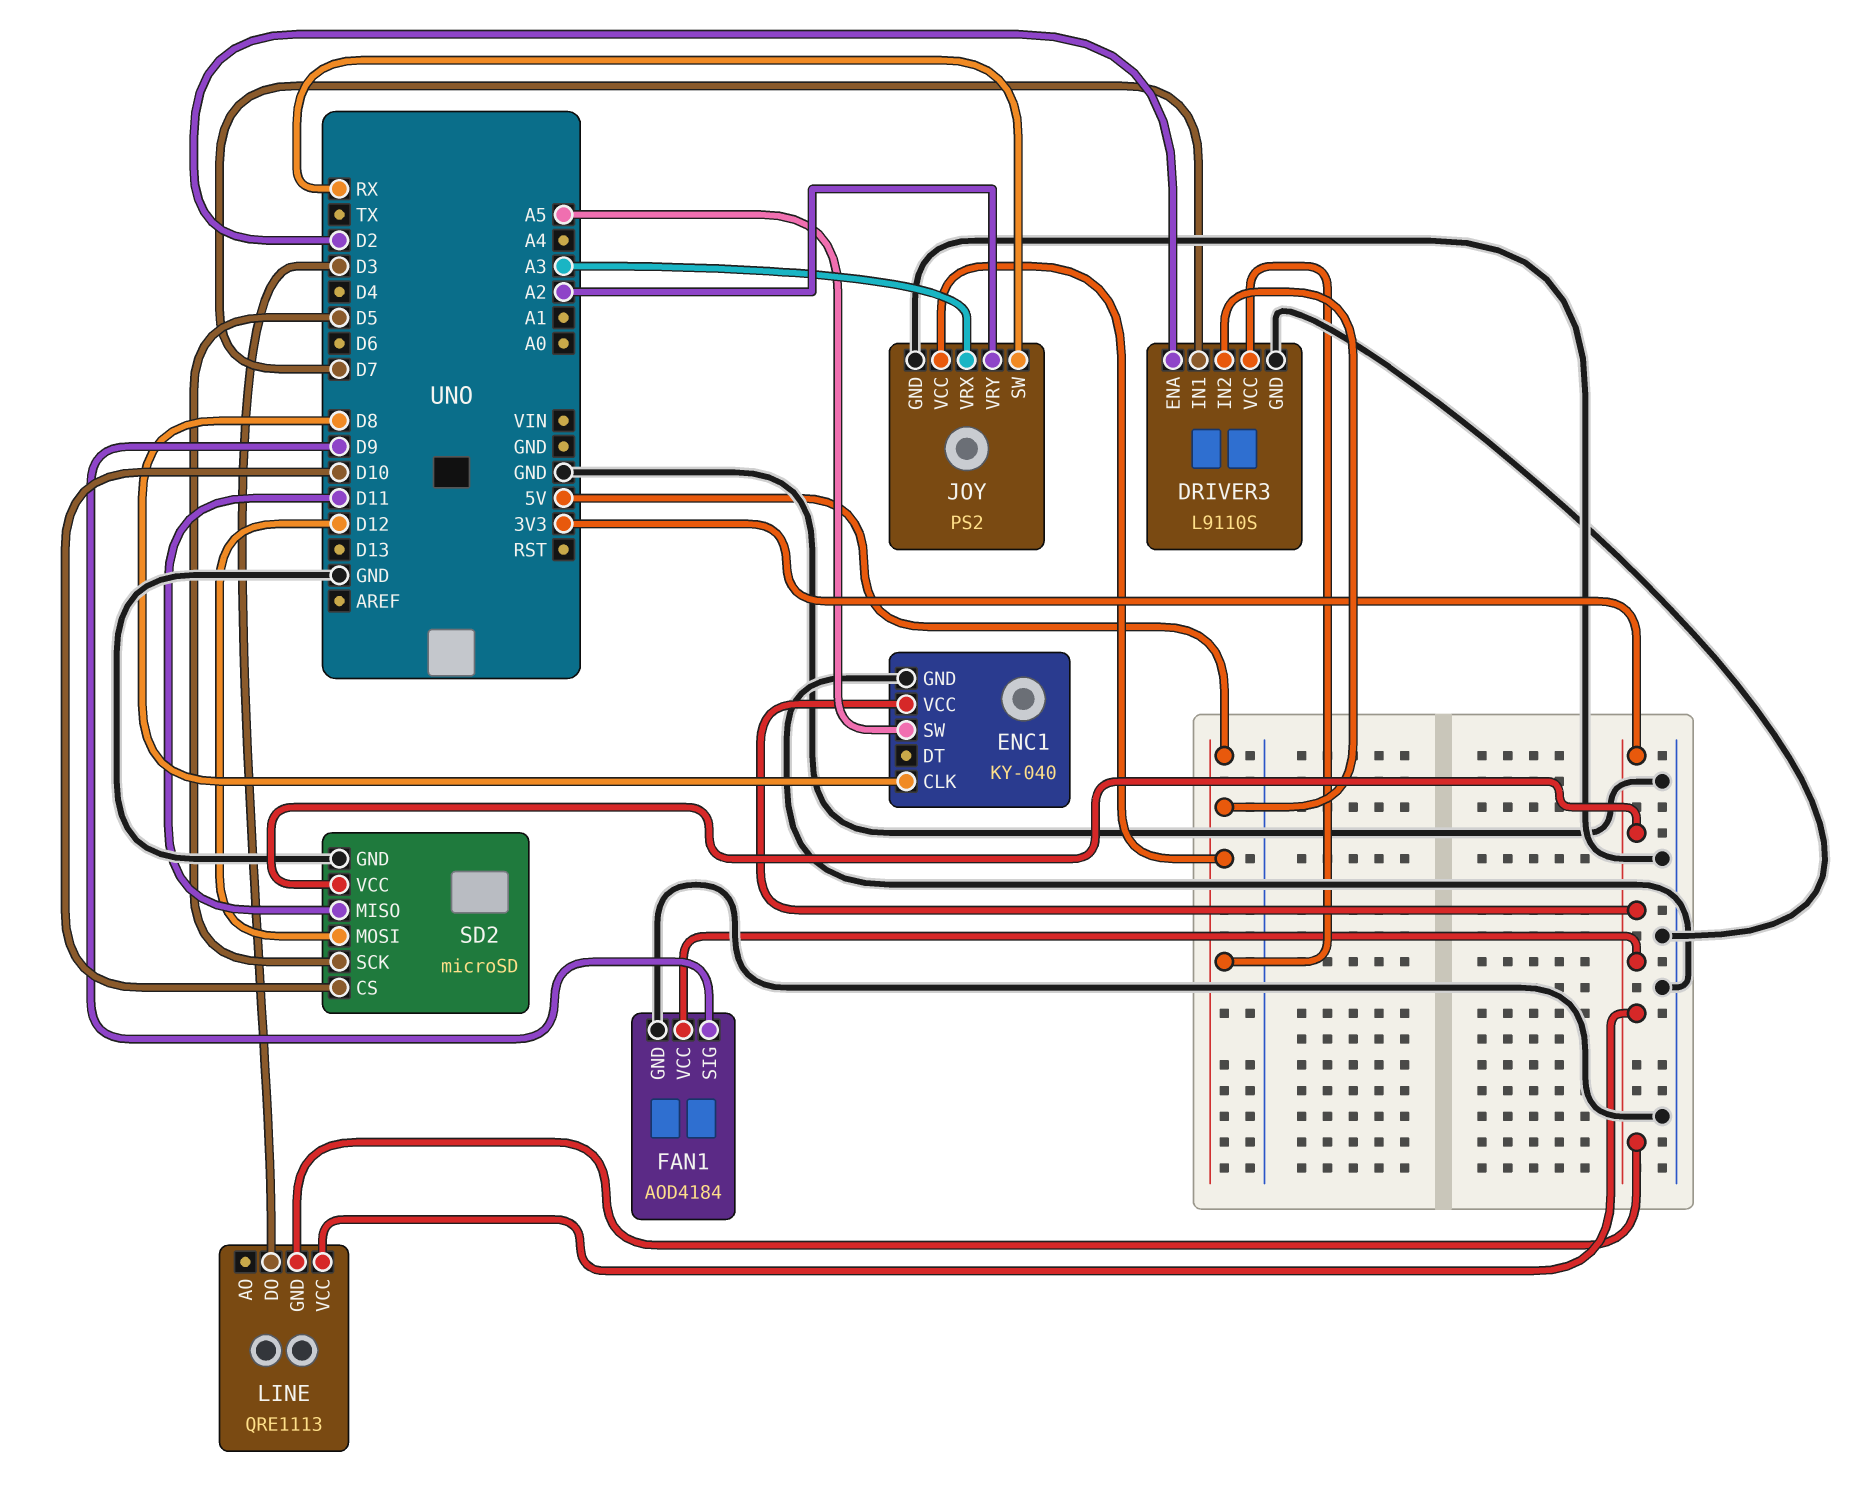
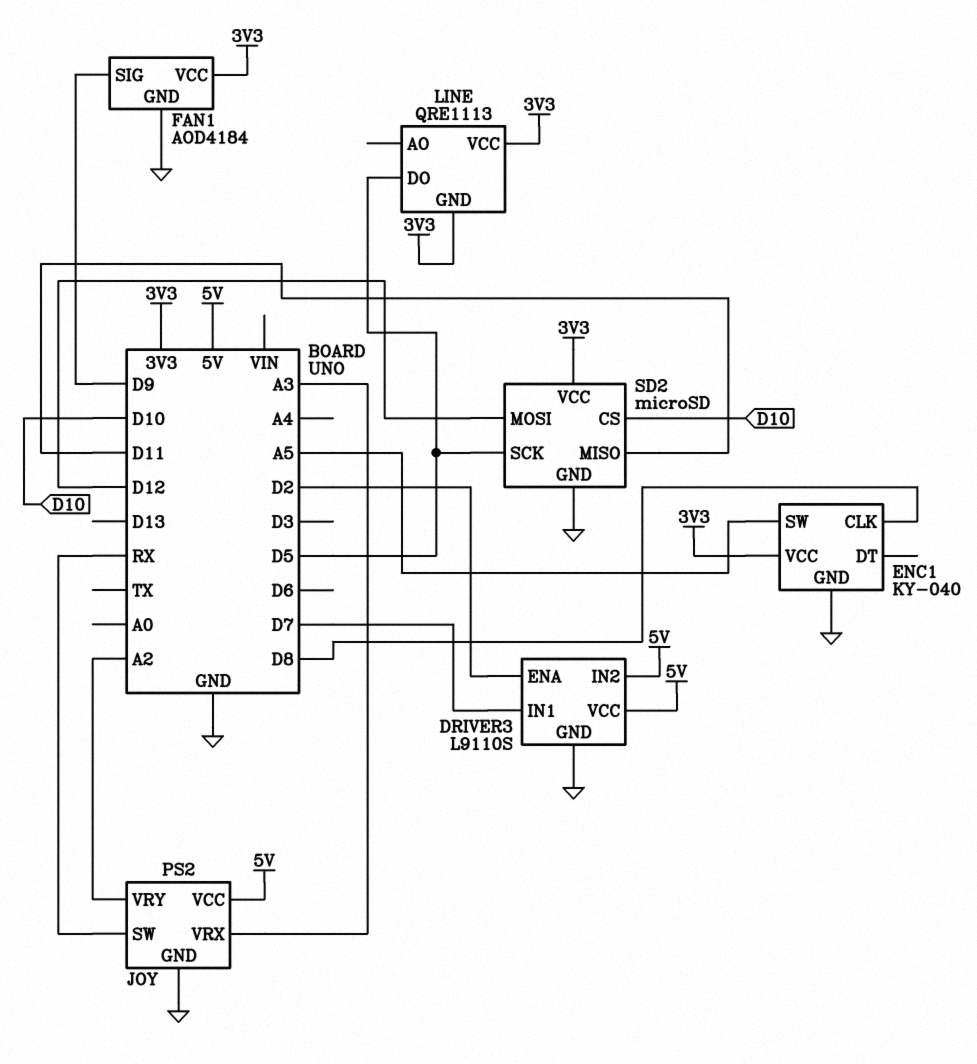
LINE pin DO: D3 -> D5

